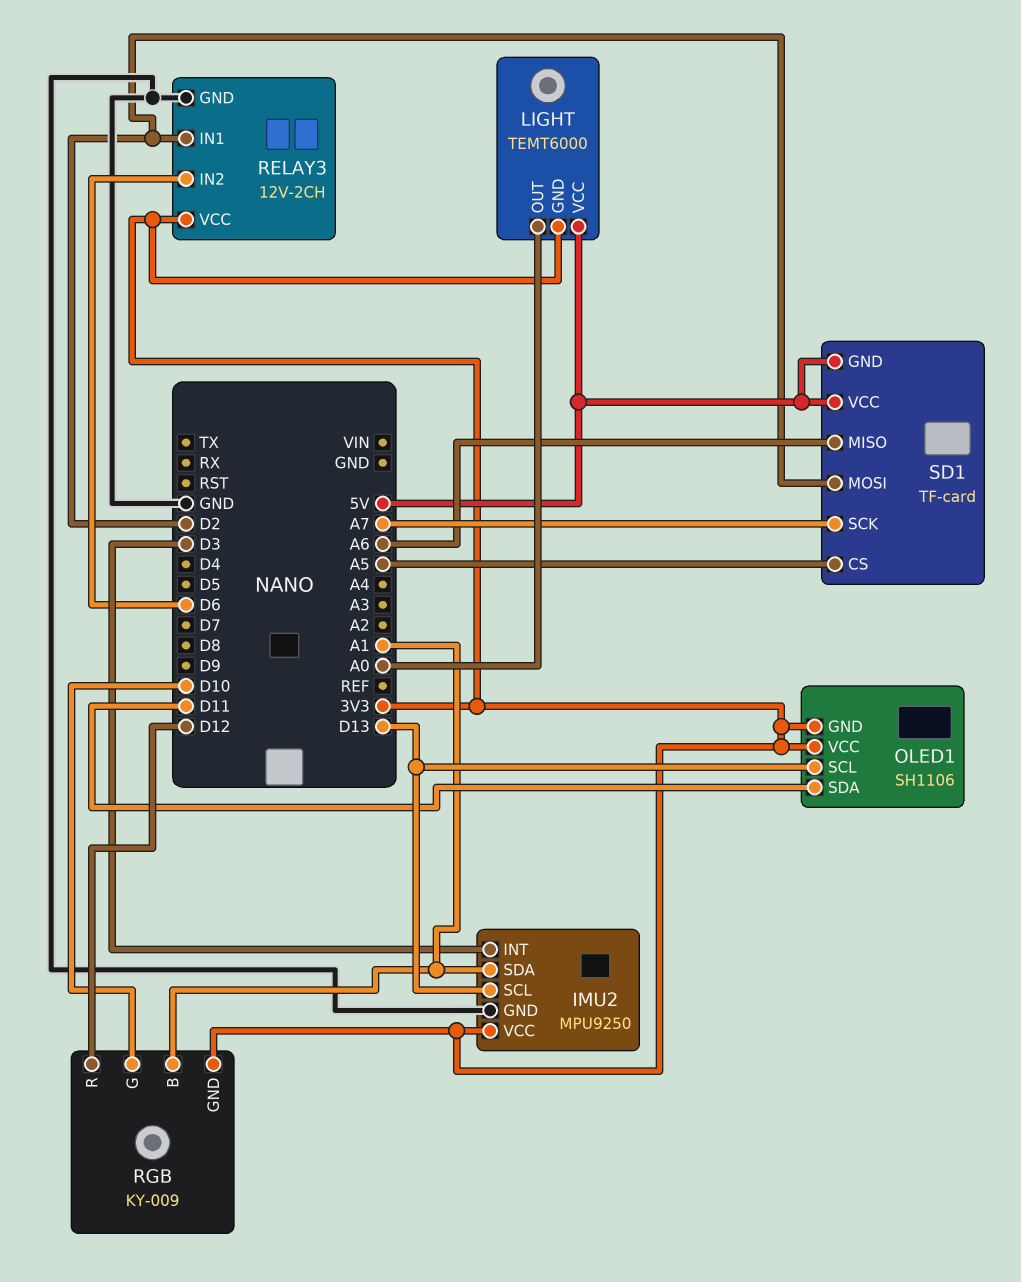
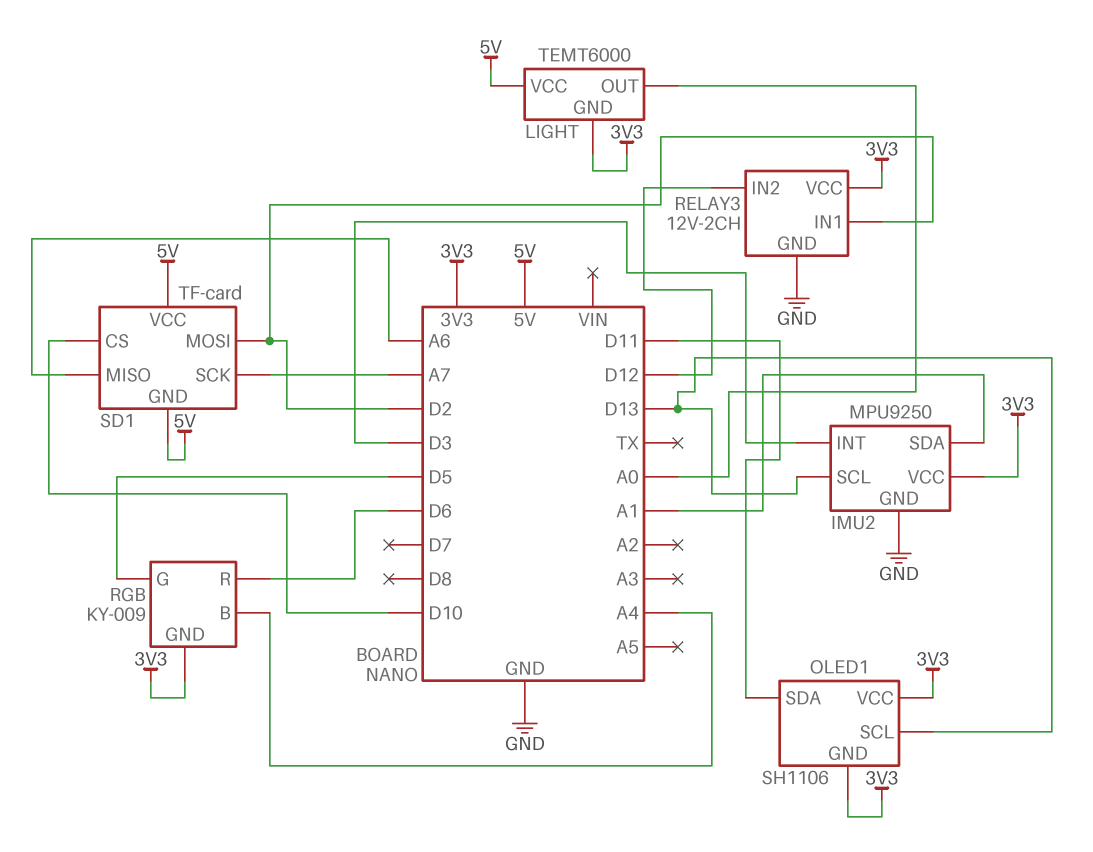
RELAY3 pin IN2: D6 -> D12
RGB pin B: A1 -> A4
RGB pin G: D10 -> D5
RGB pin R: D12 -> D6
SD1 pin CS: A5 -> D10

